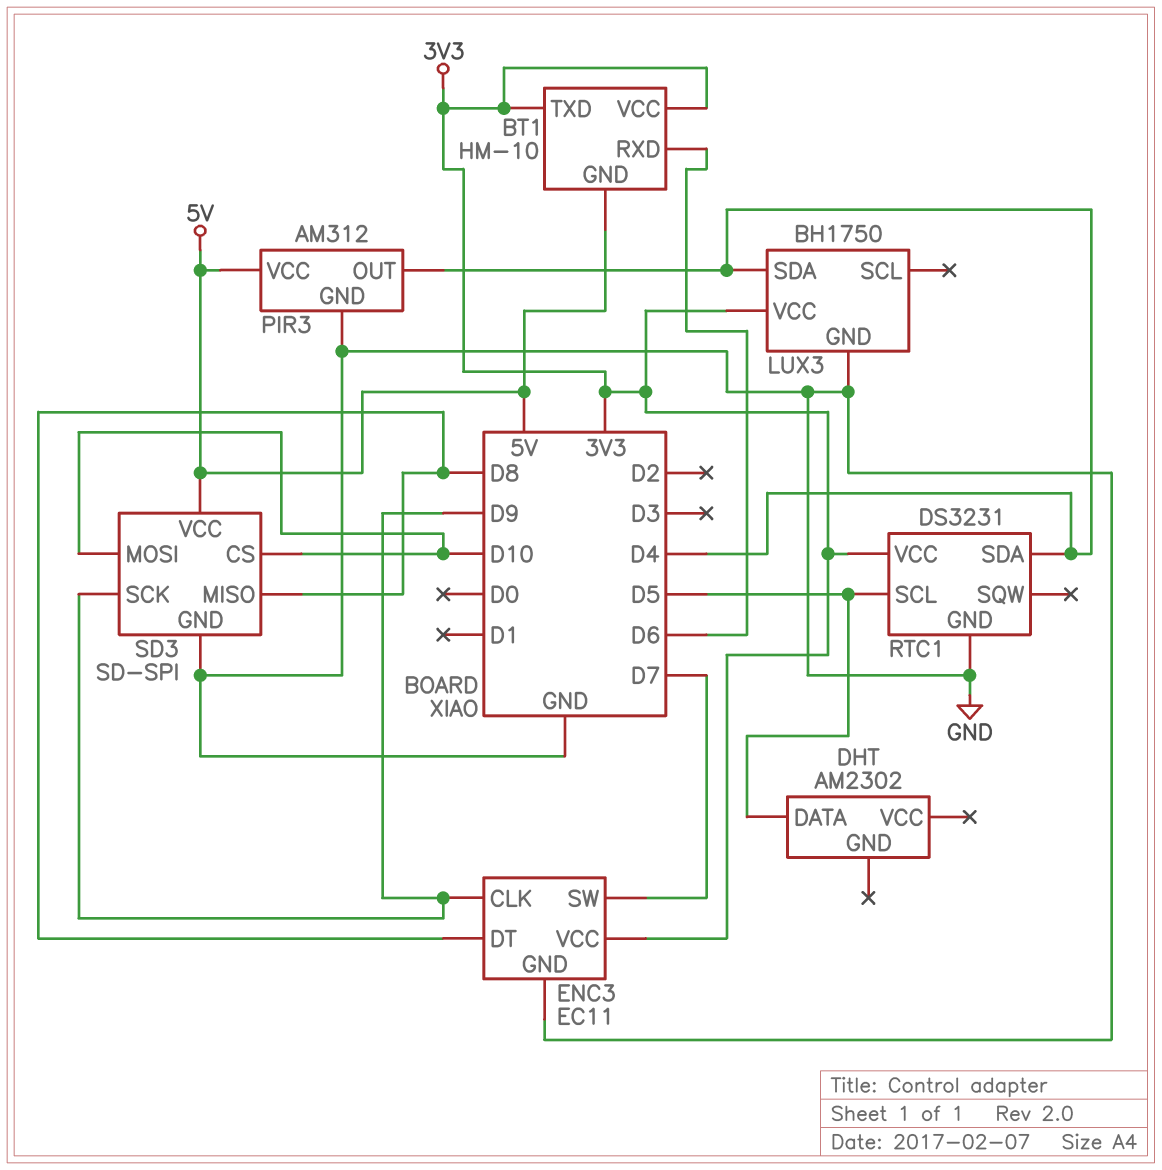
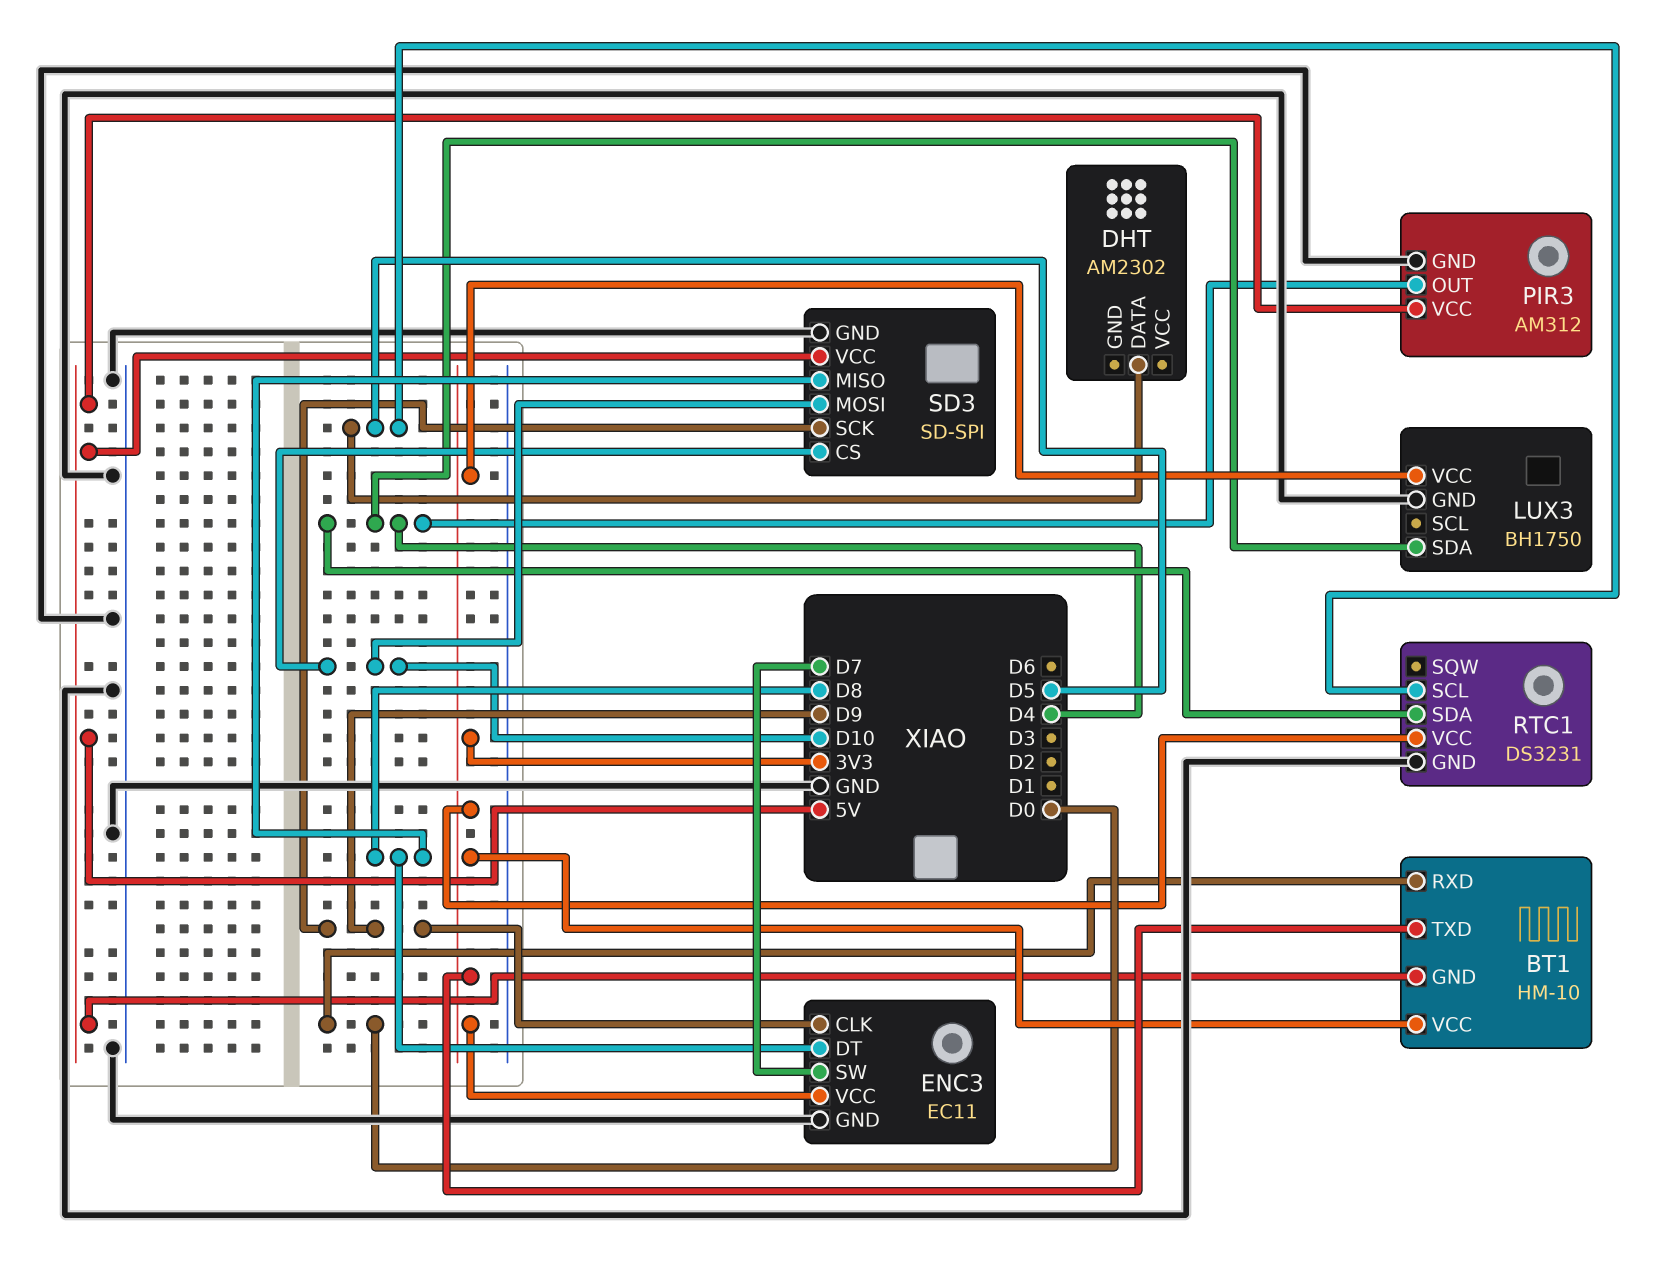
BT1 pin RXD: D6 -> D0

